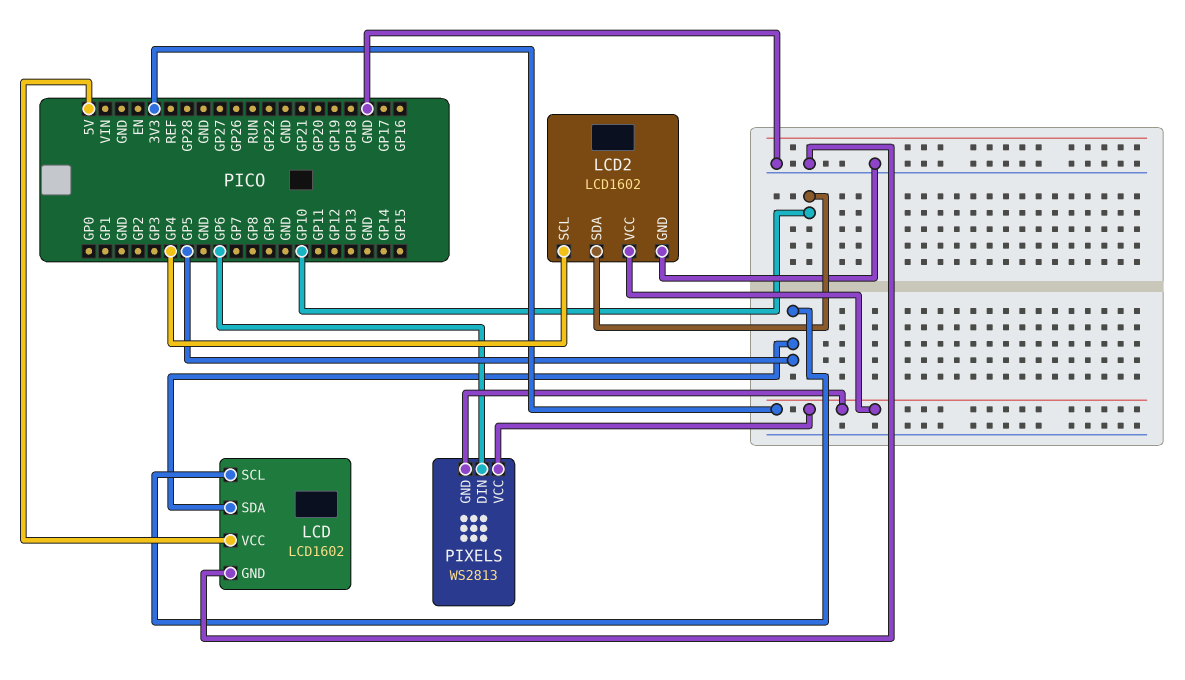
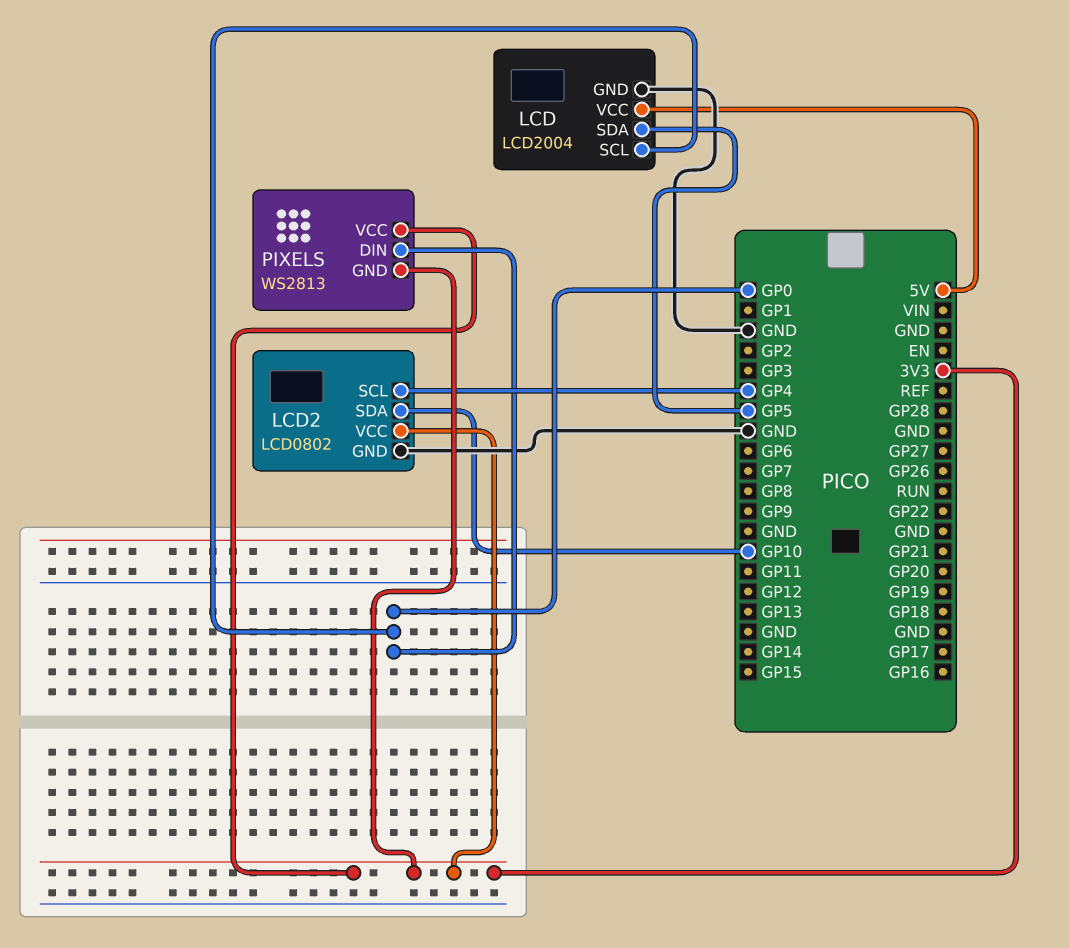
LCD: LCD1602 -> LCD2004
LCD pin SCL: GP5 -> GP0
LCD2: LCD1602 -> LCD0802
PIXELS pin DIN: GP6 -> GP0

